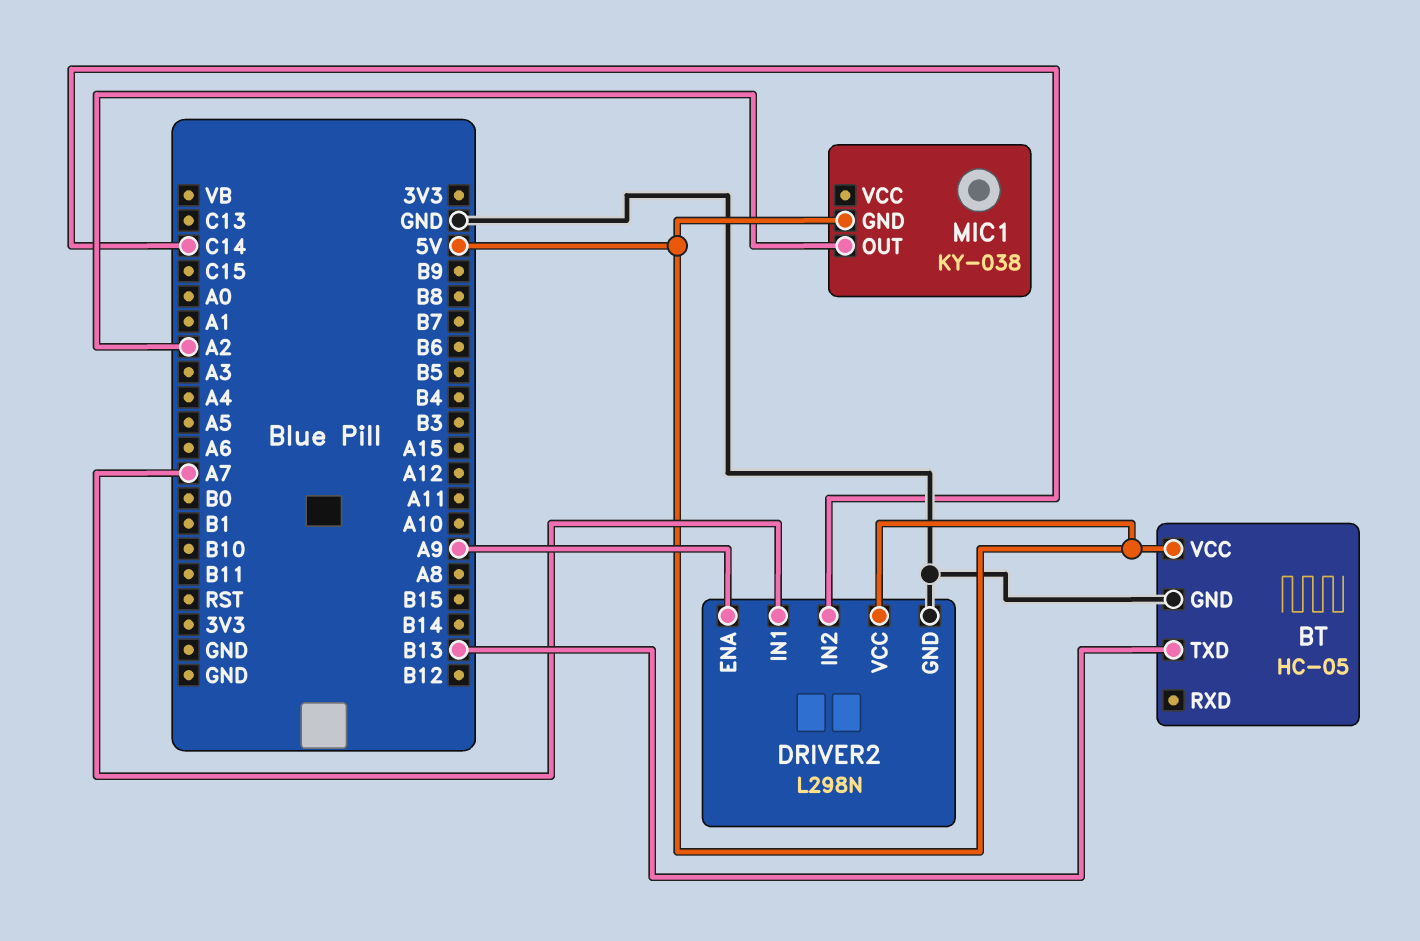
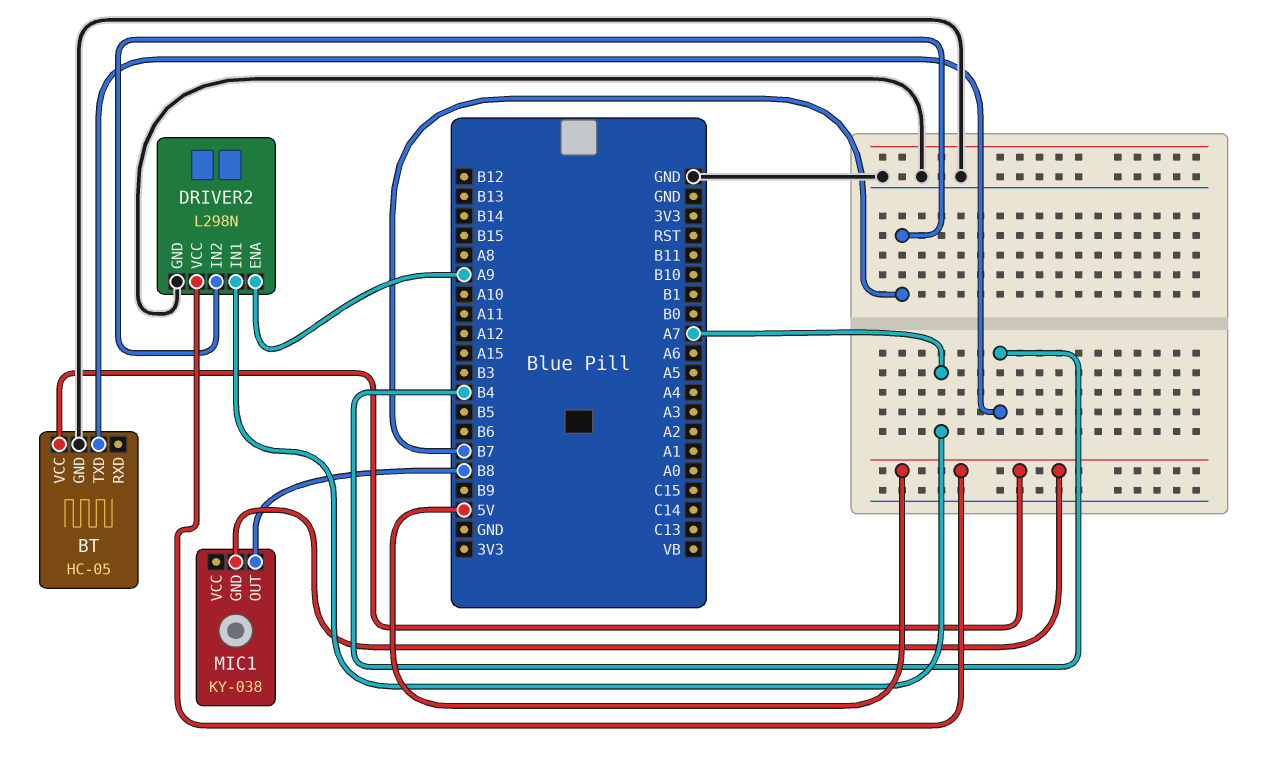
BT pin TXD: B13 -> B4
DRIVER2 pin IN2: C14 -> B7
MIC1 pin OUT: A2 -> B8

